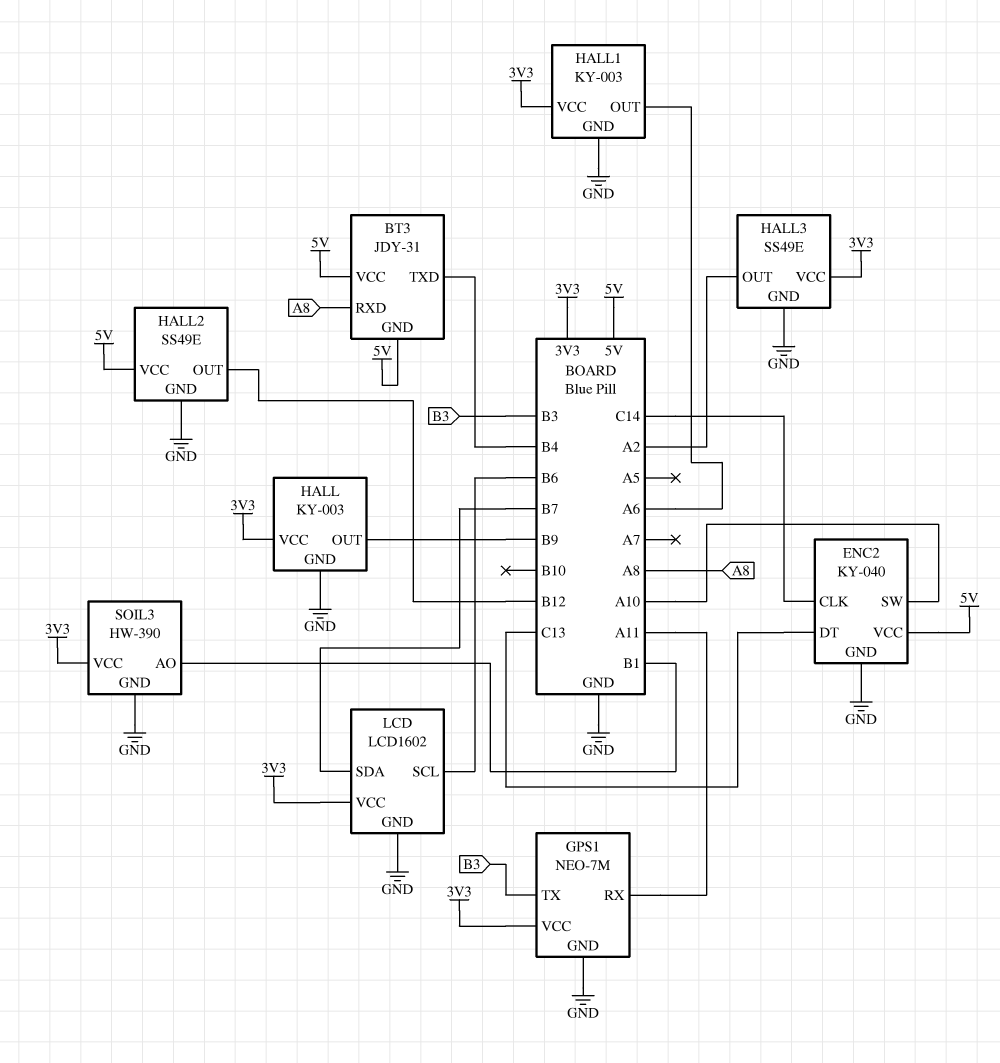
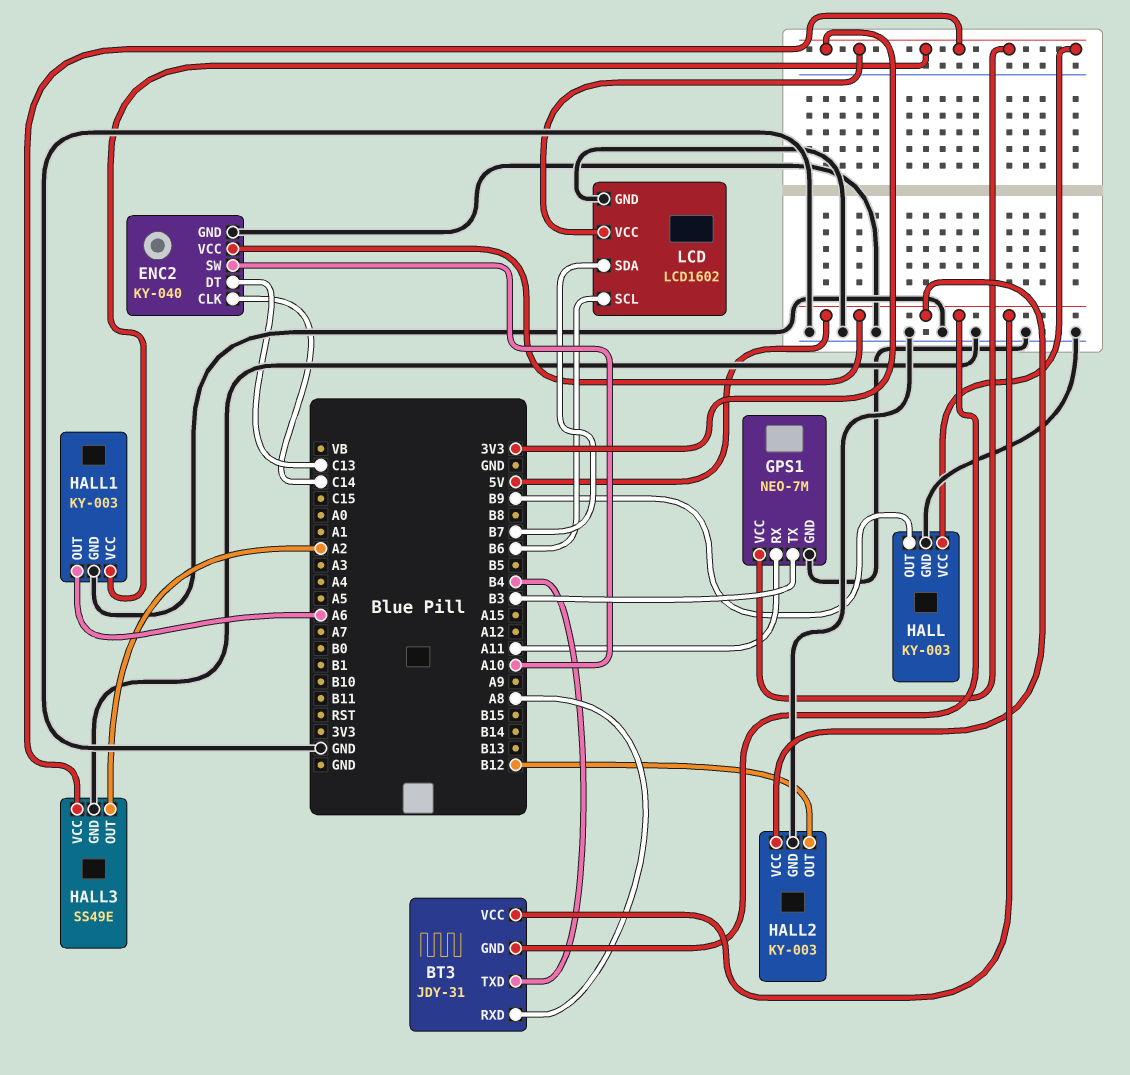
HALL2: SS49E -> KY-003
SOIL3: HW-390 -> none
SOIL3 pin AO: B1 -> none
SOIL3 pin GND: GND -> none
SOIL3 pin VCC: 3V3 -> none

